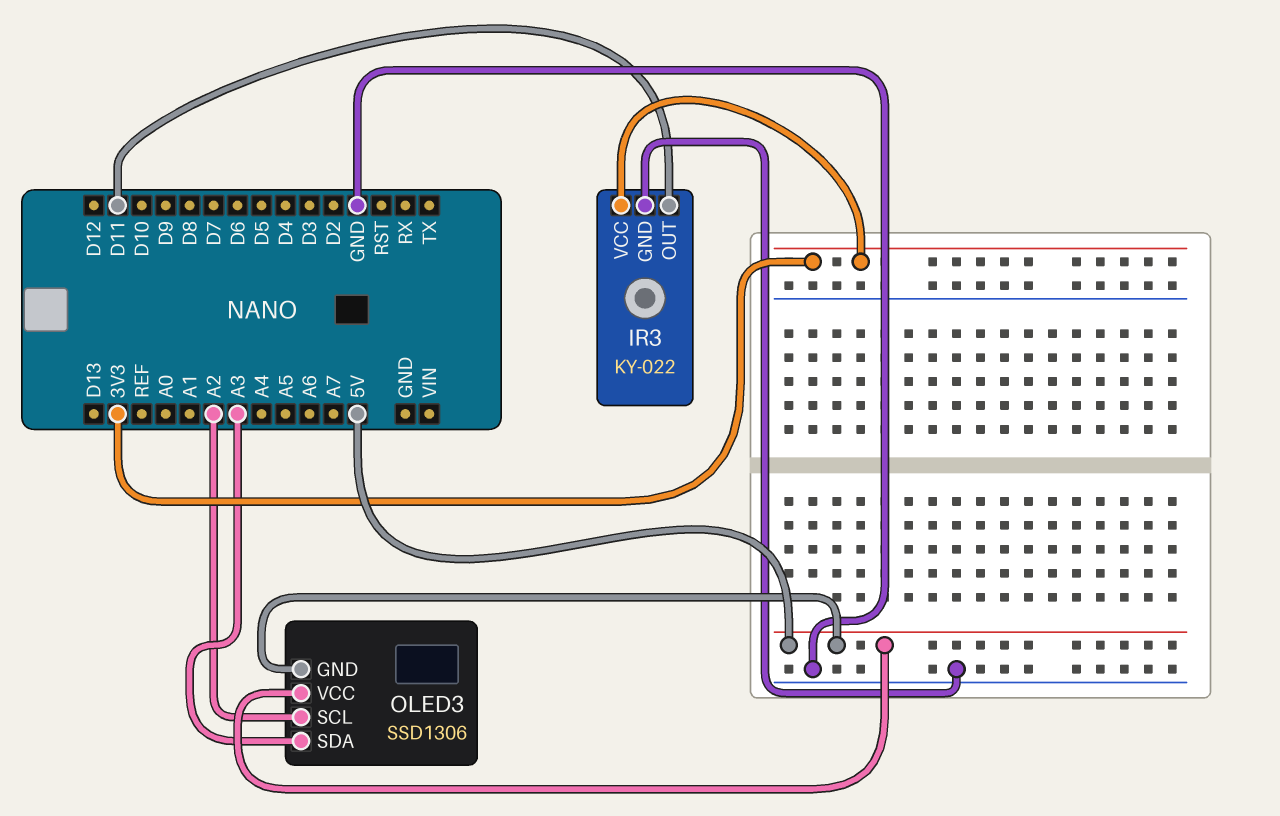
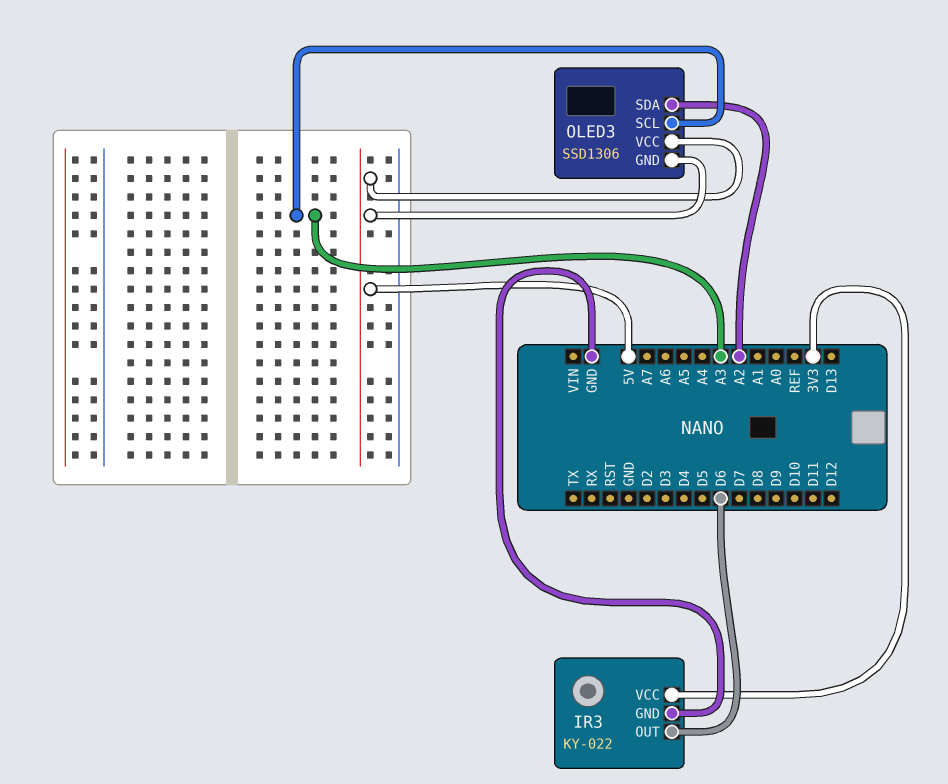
IR3 pin OUT: D11 -> D6
OLED3 pin SCL: A2 -> A3
OLED3 pin SDA: A3 -> A2

